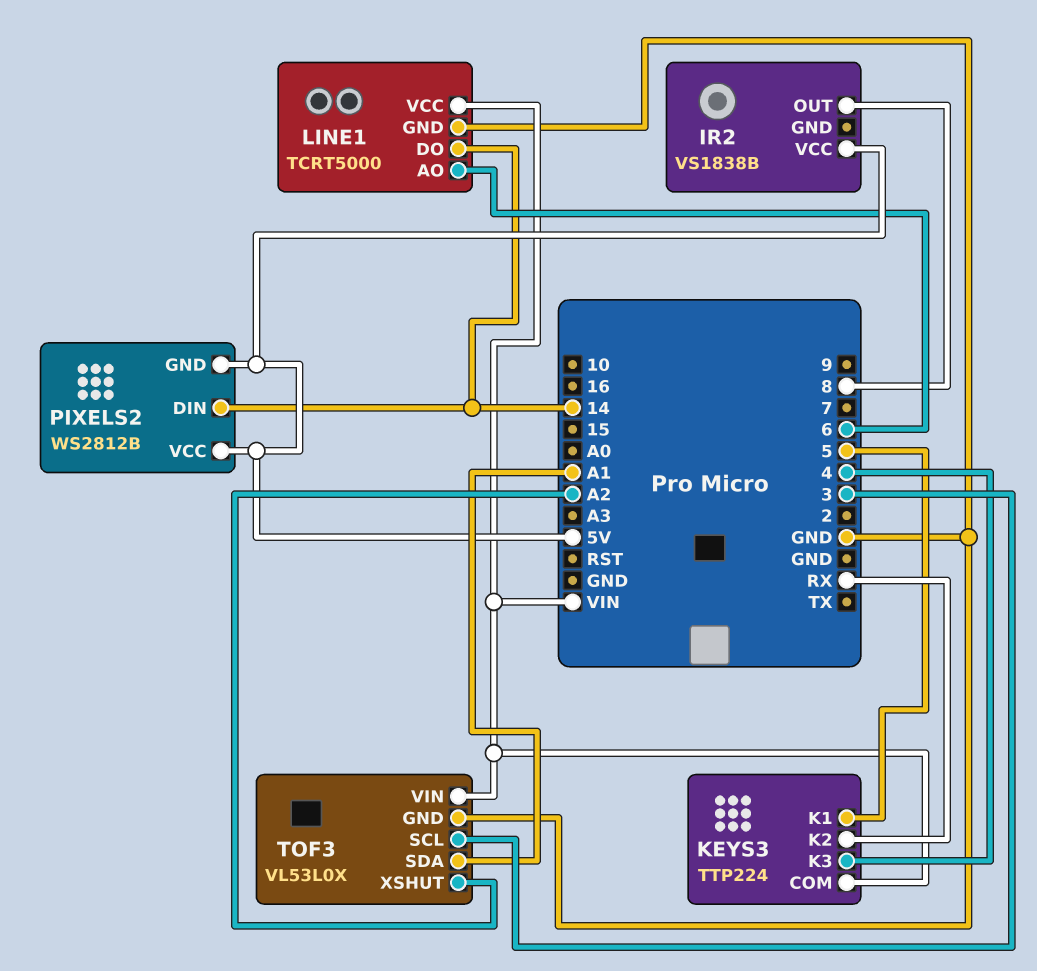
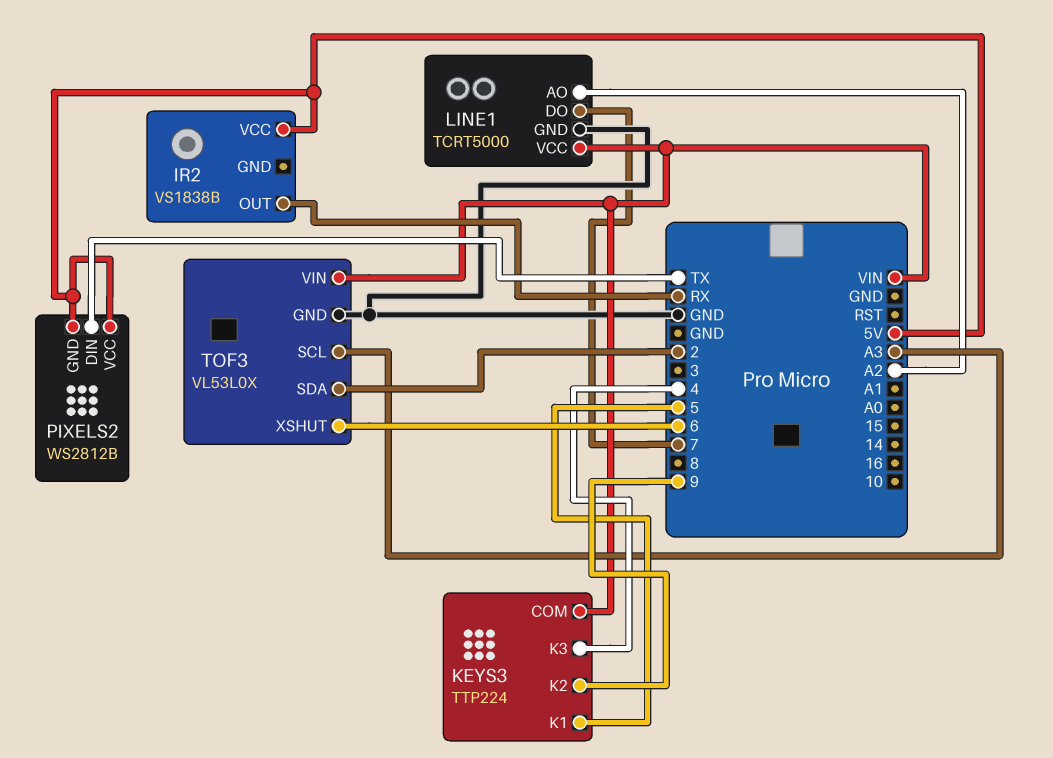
IR2 pin OUT: 8 -> RX
KEYS3 pin K2: RX -> 9
LINE1 pin AO: 6 -> A2
LINE1 pin DO: 14 -> 7
PIXELS2 pin DIN: 14 -> TX
TOF3 pin SCL: 3 -> A3
TOF3 pin SDA: A1 -> 2
TOF3 pin XSHUT: A2 -> 6

